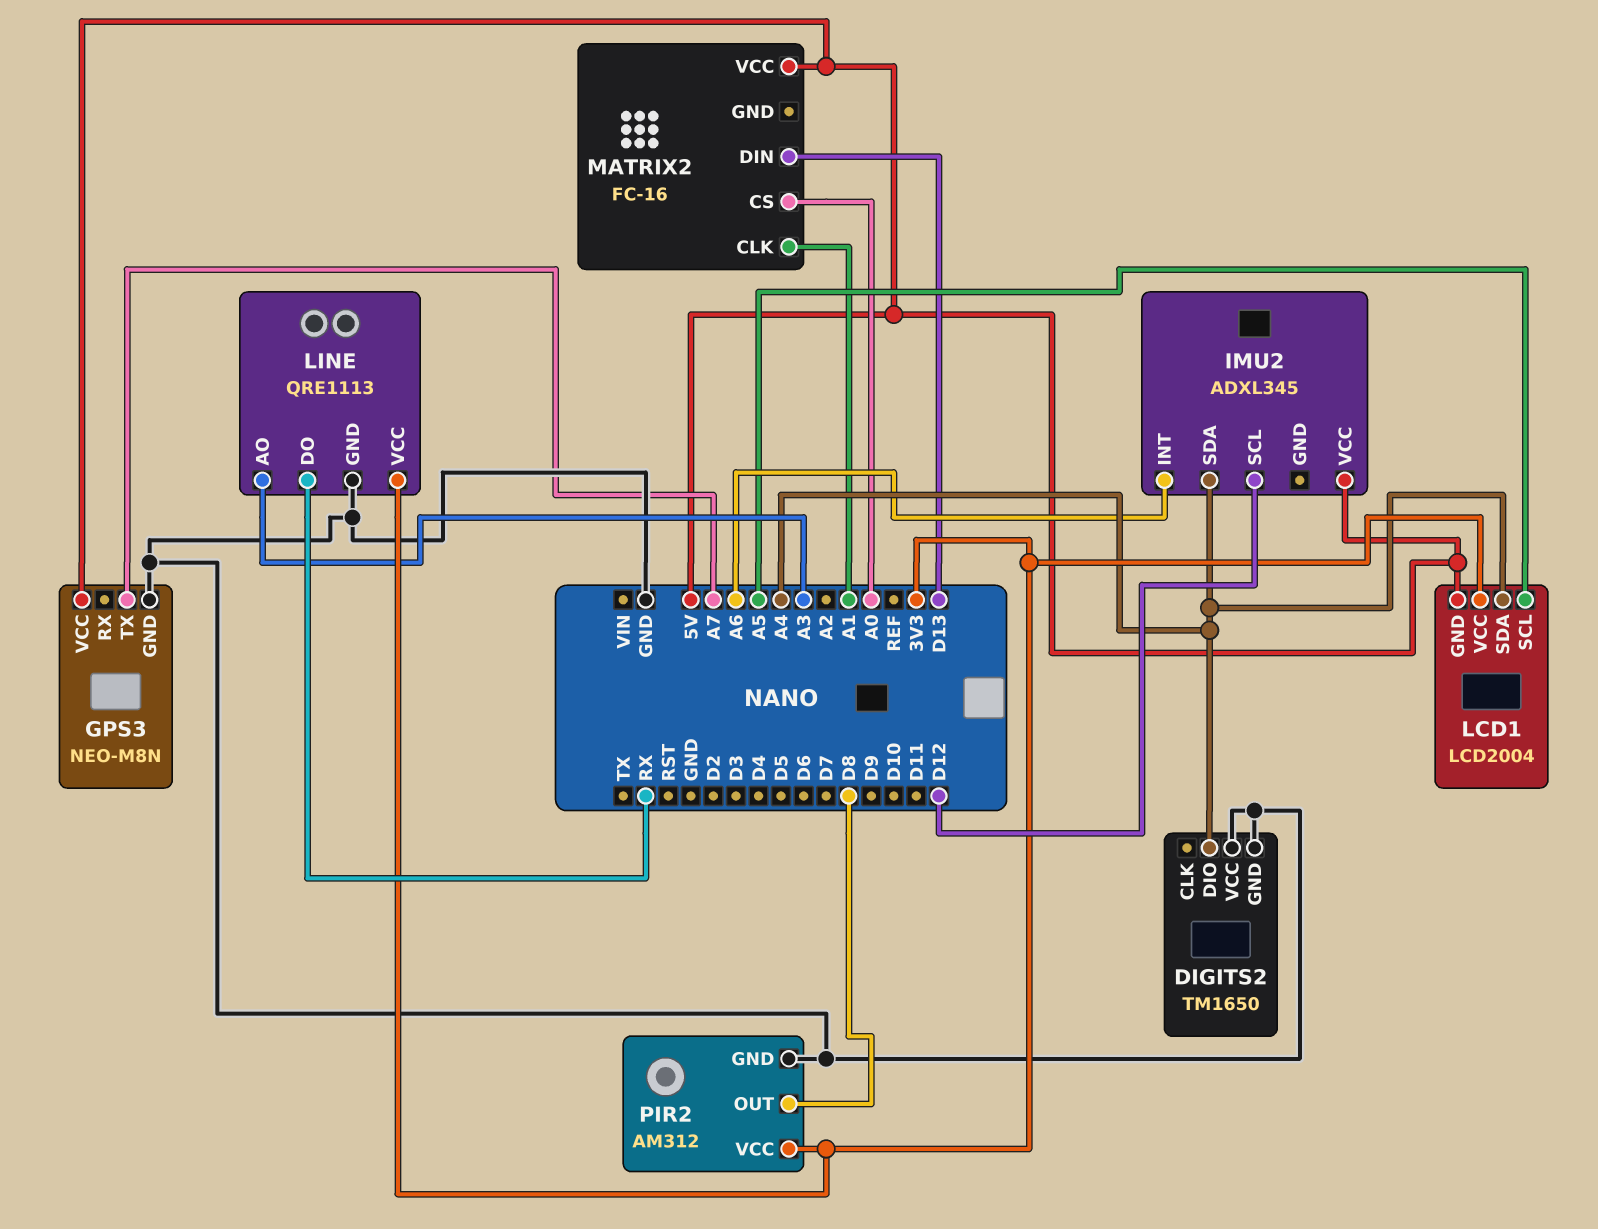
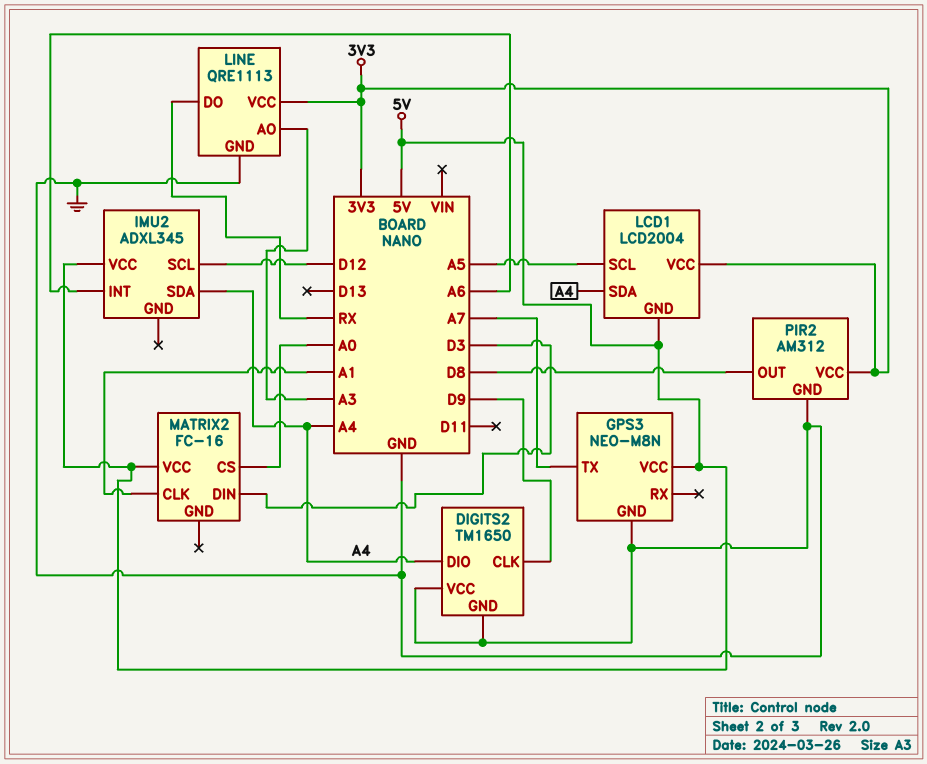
DIGITS2 pin CLK: none -> D9
MATRIX2 pin DIN: D13 -> D3

